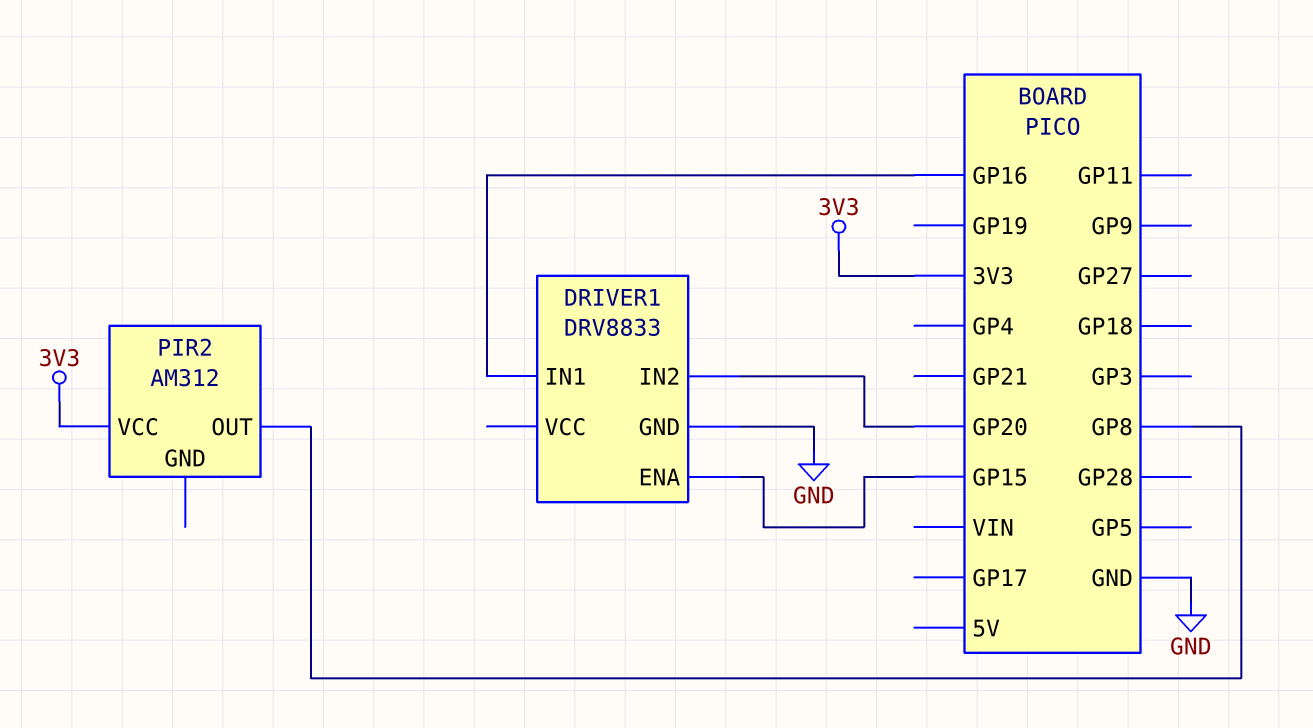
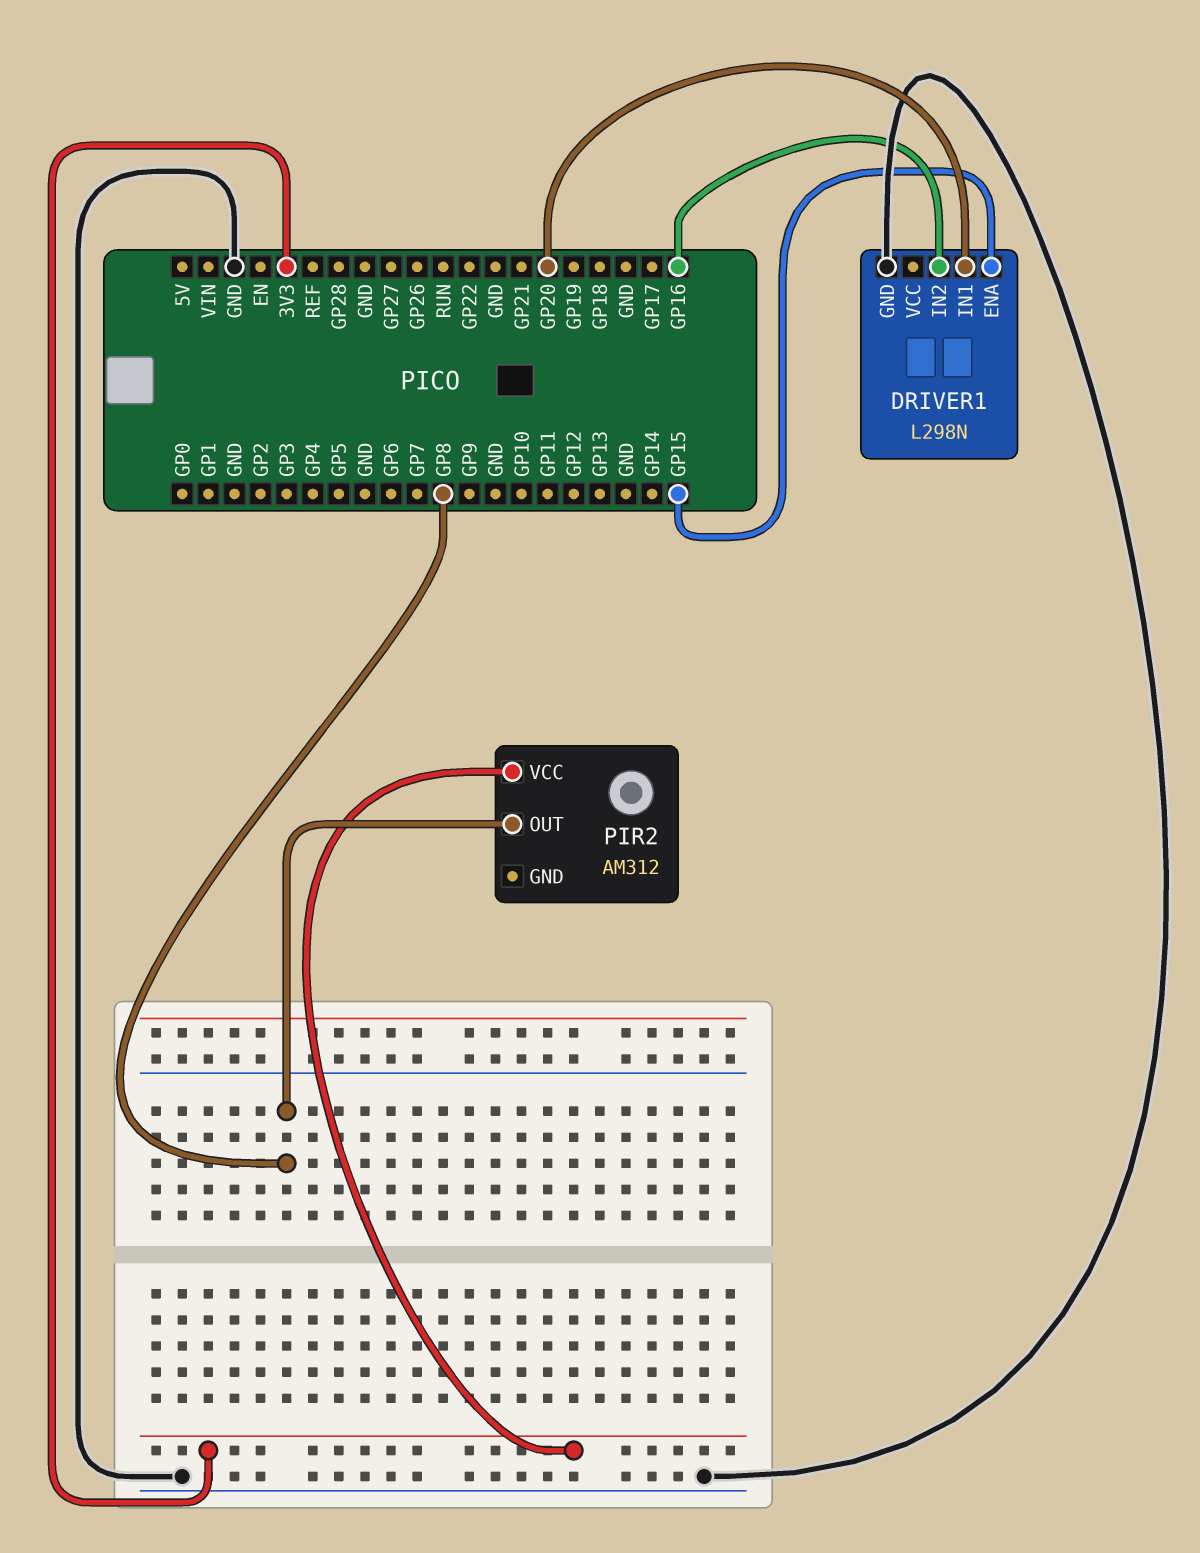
DRIVER1: DRV8833 -> L298N
DRIVER1 pin IN1: GP16 -> GP20
DRIVER1 pin IN2: GP20 -> GP16

